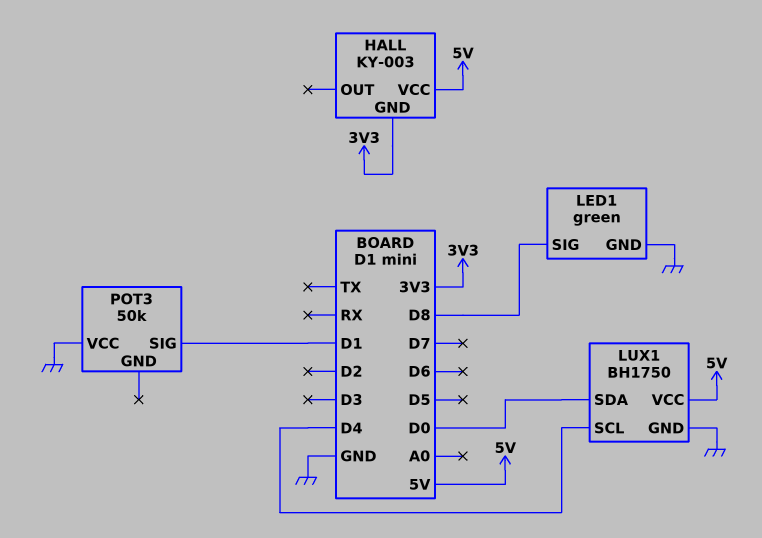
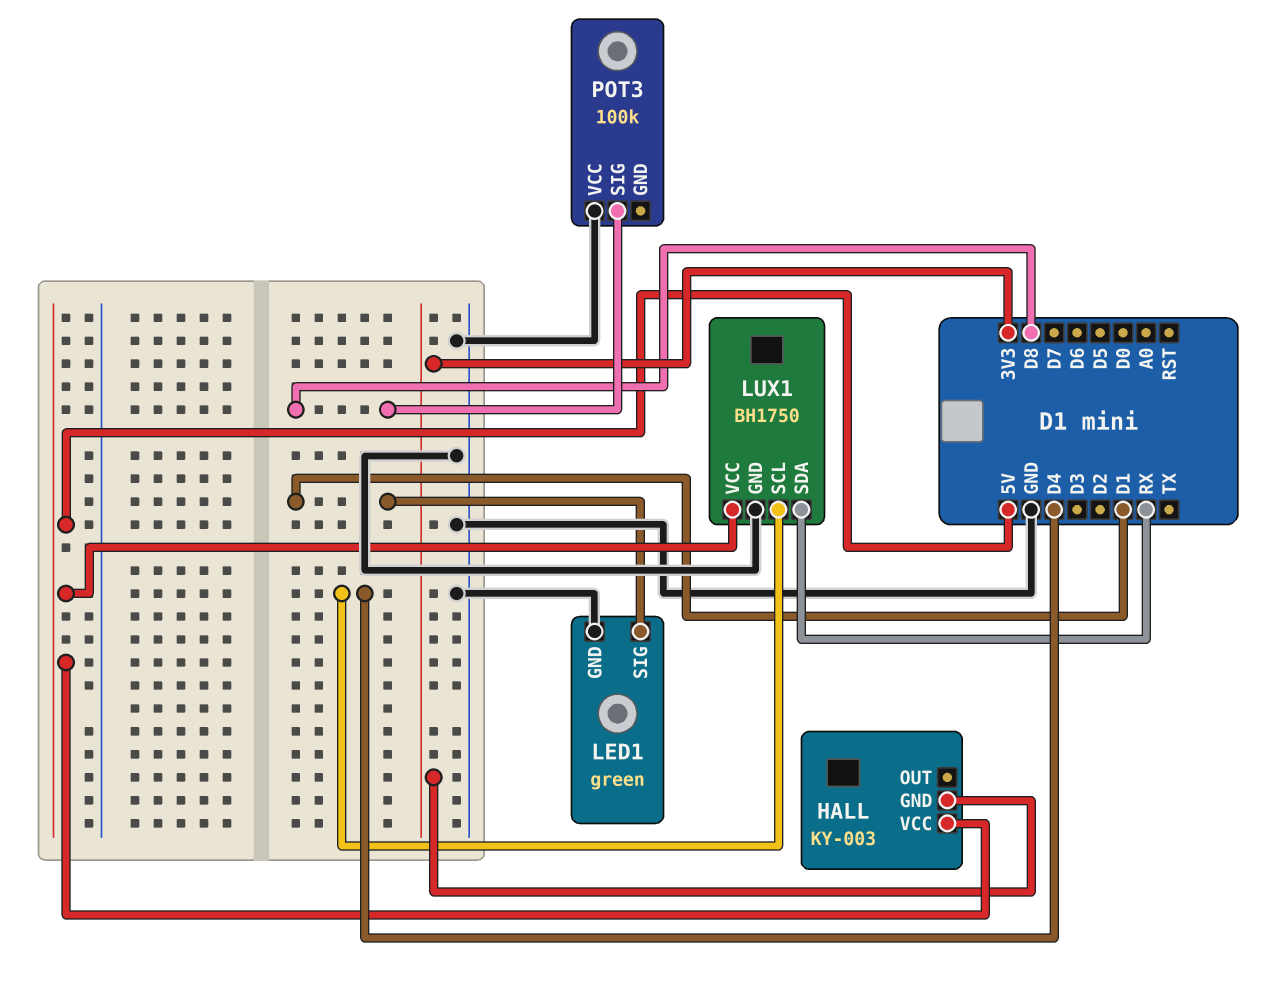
LED1 pin SIG: D8 -> D1
LUX1 pin SDA: D0 -> RX
POT3: 50k -> 100k
POT3 pin SIG: D1 -> D8

